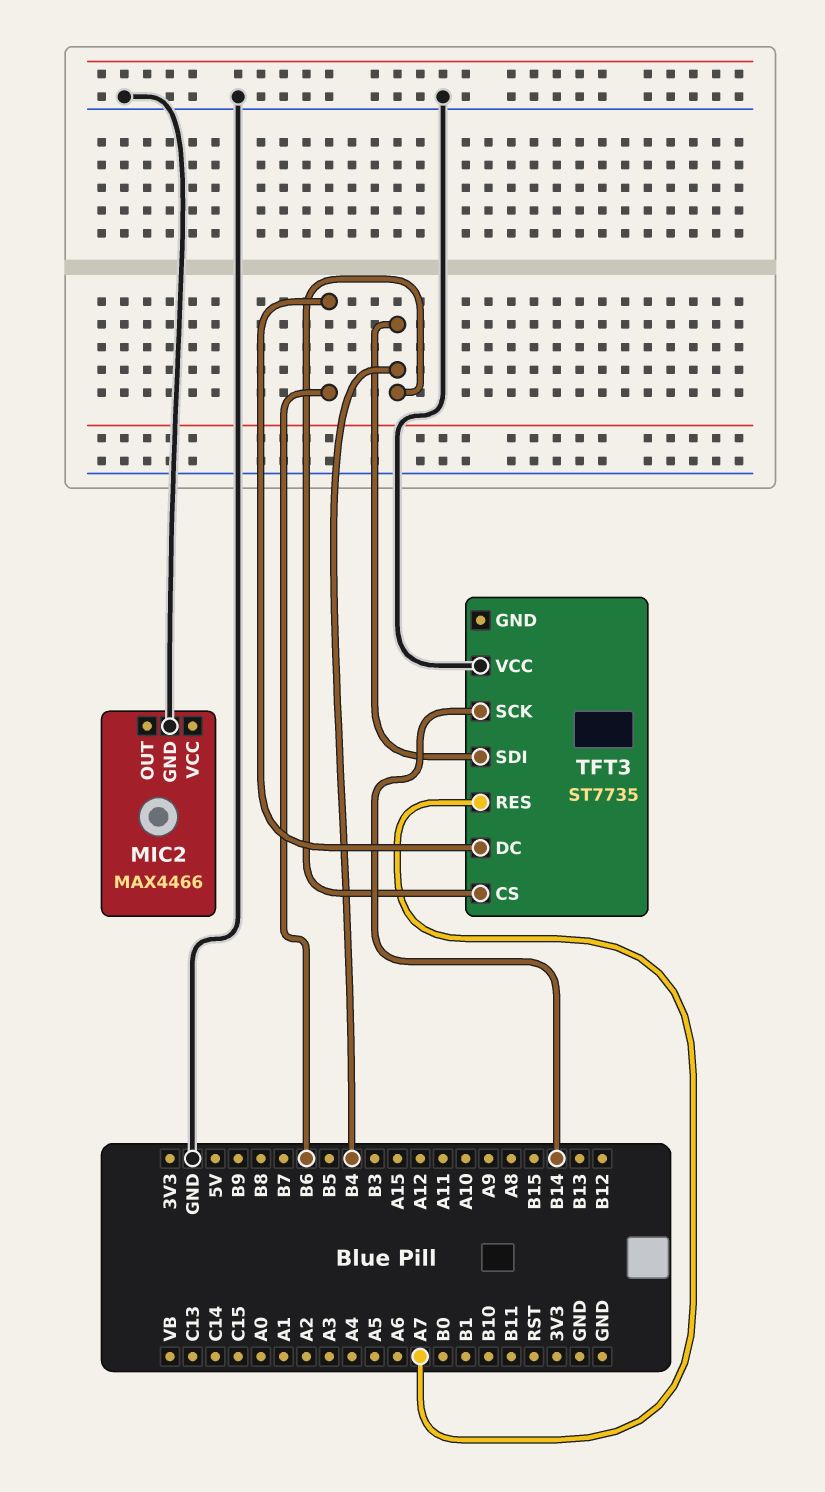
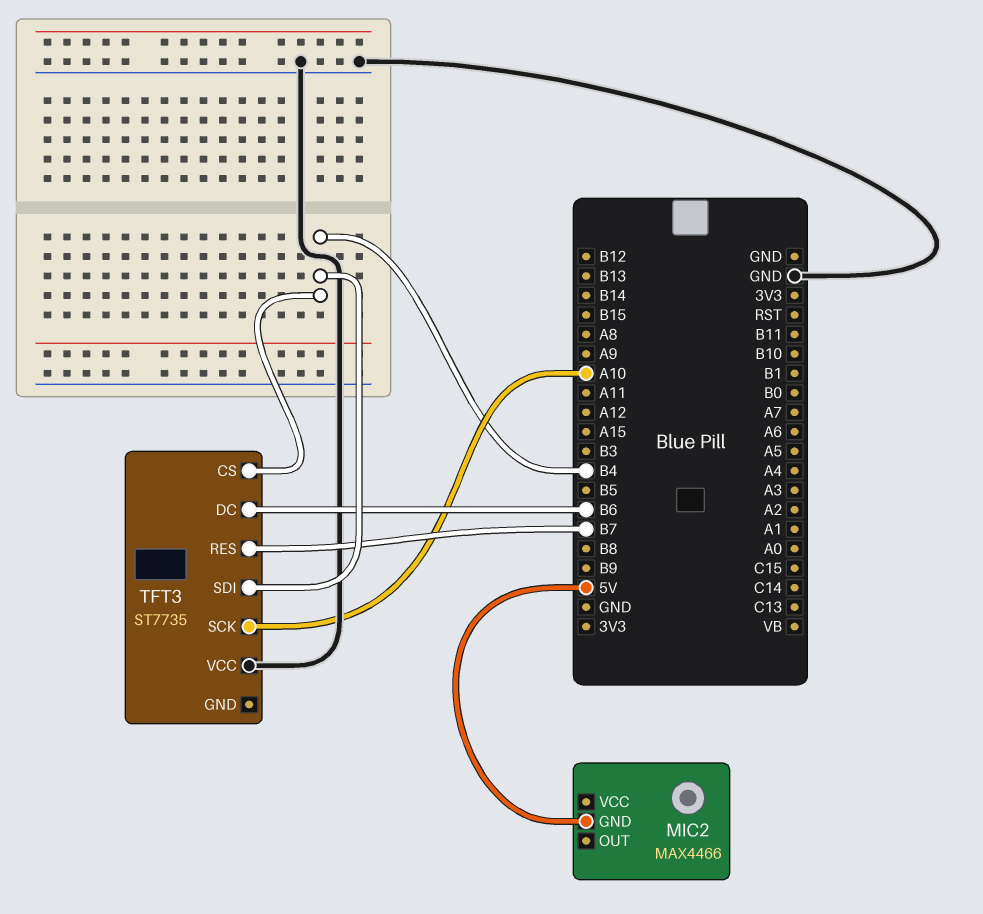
MIC2 pin GND: GND -> 5V
TFT3 pin RES: A7 -> B7
TFT3 pin SCK: B14 -> A10

